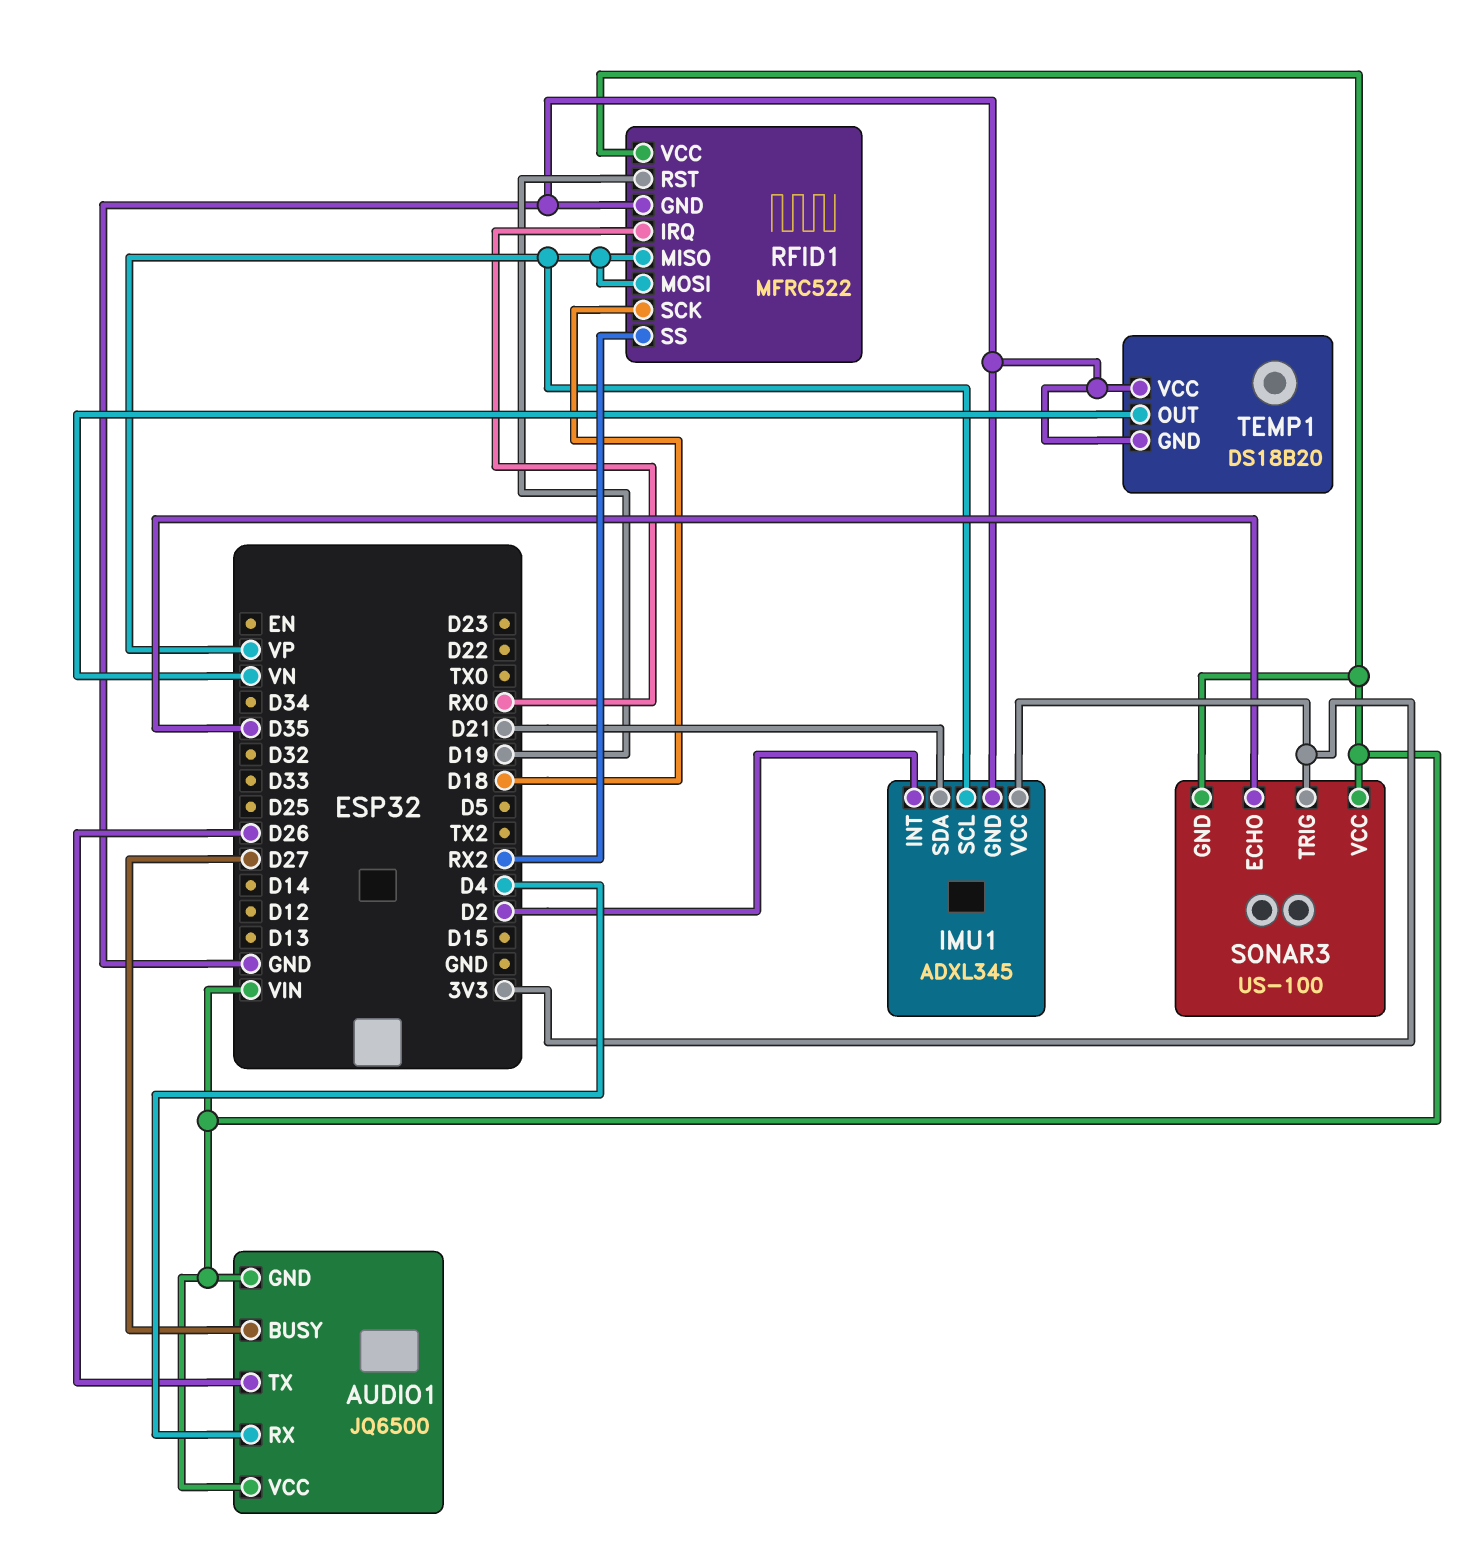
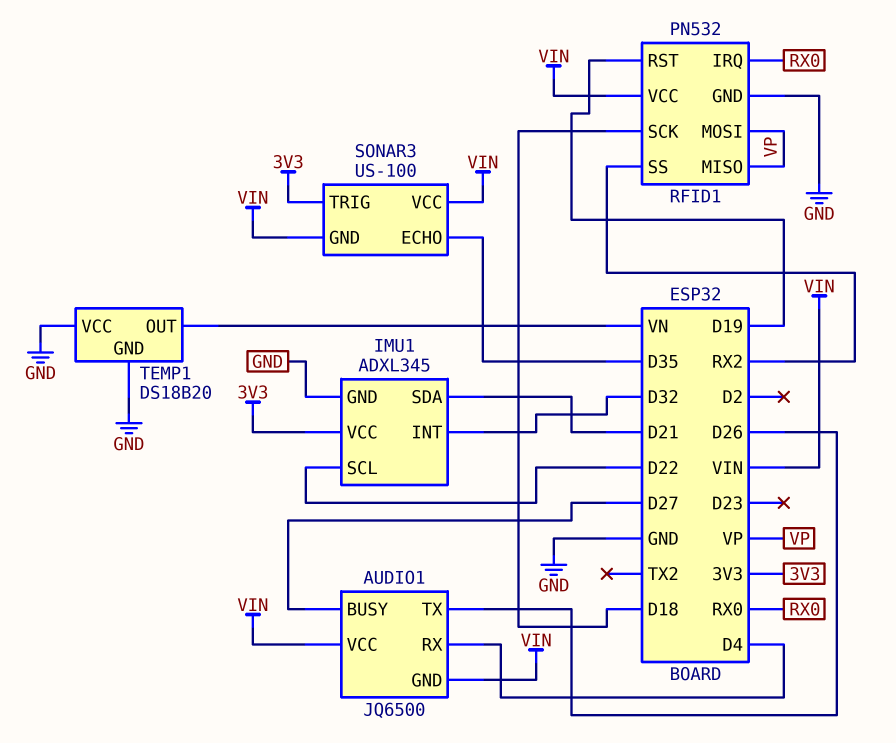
IMU1 pin INT: D2 -> D32
IMU1 pin SCL: VP -> D22
RFID1: MFRC522 -> PN532

